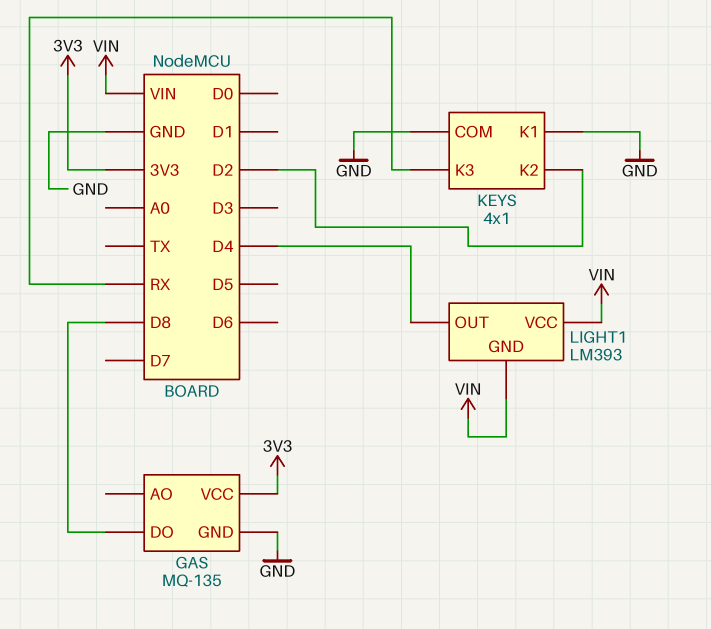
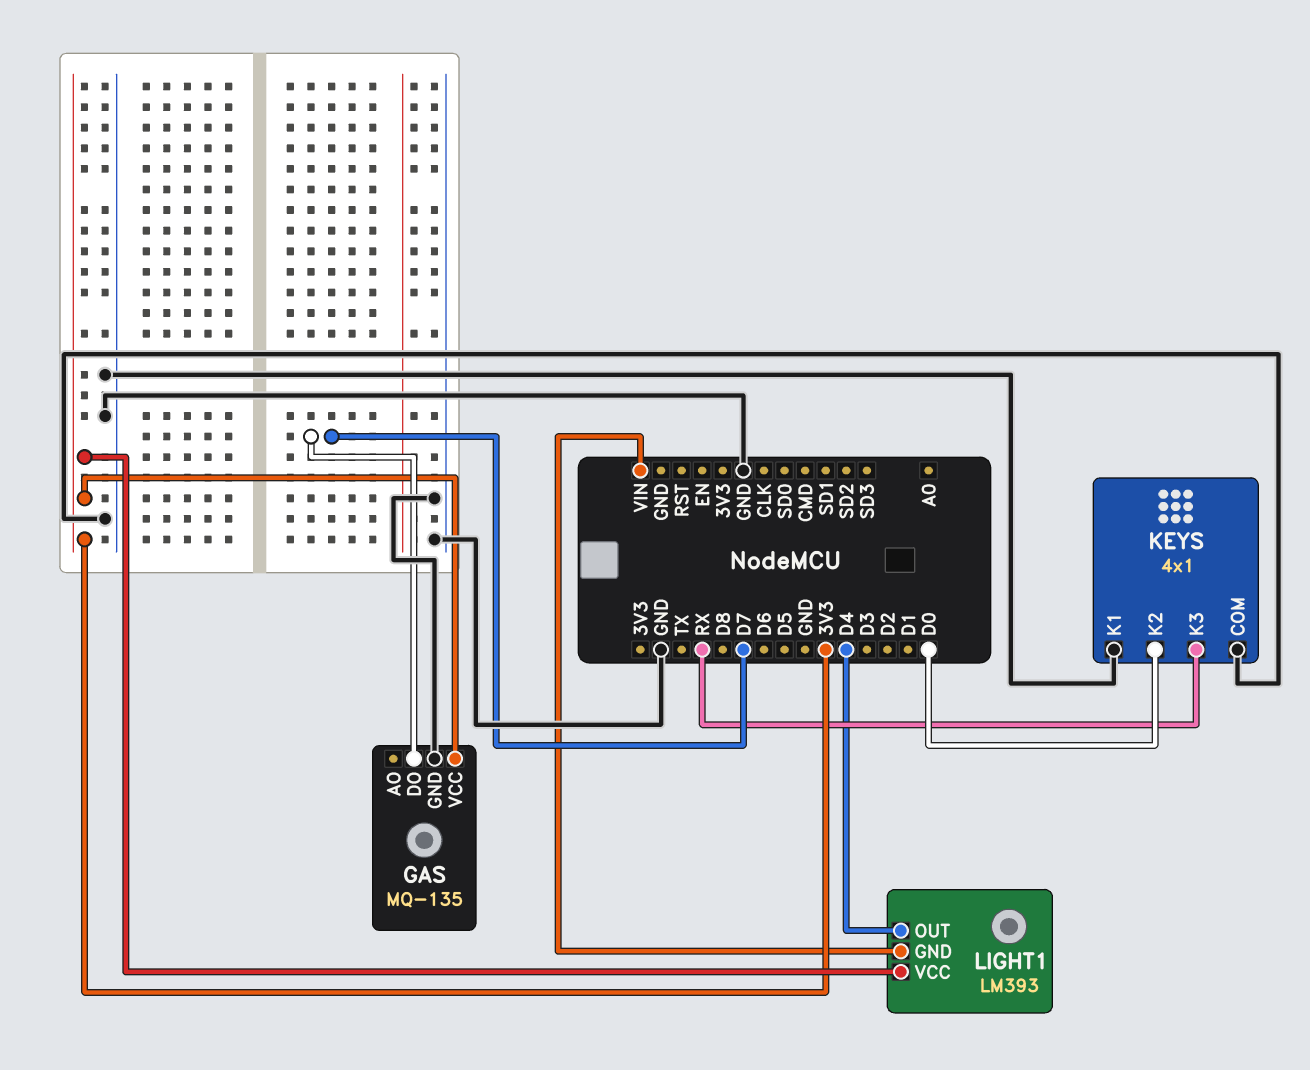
GAS pin DO: D8 -> D7
KEYS pin K2: D2 -> D0
LIGHT1 pin VCC: VIN -> 3V3

